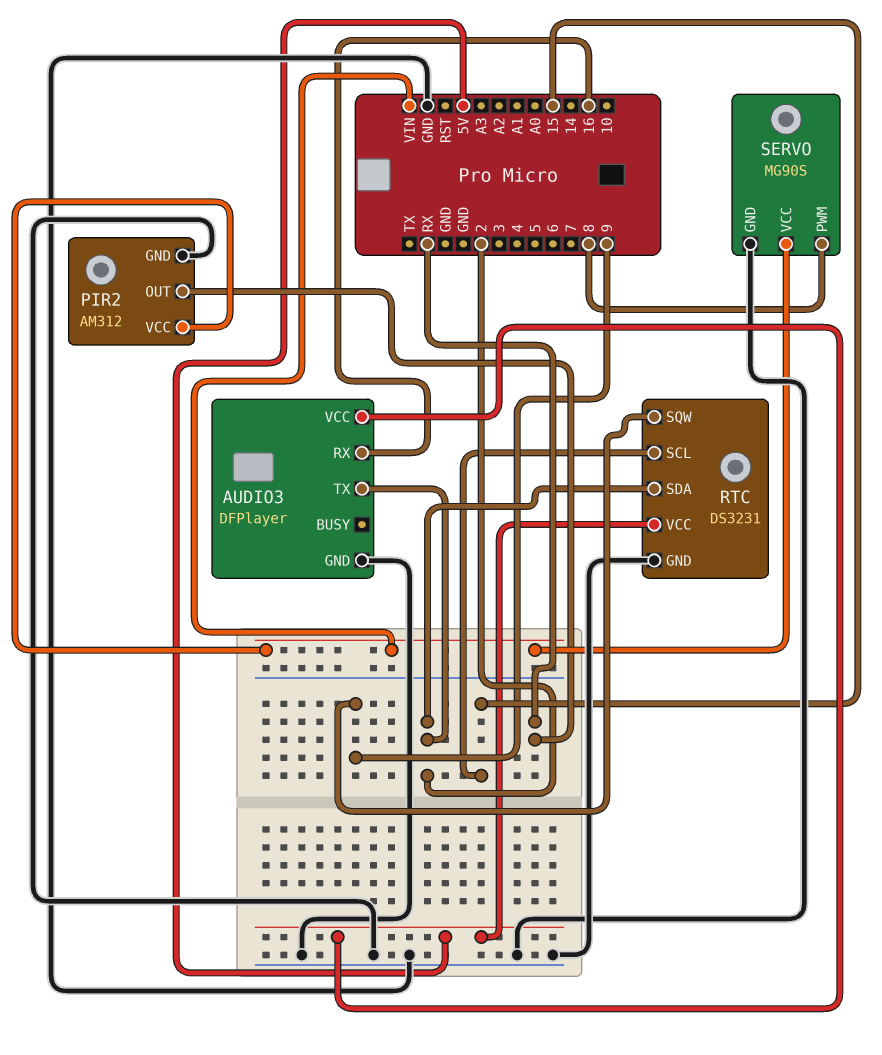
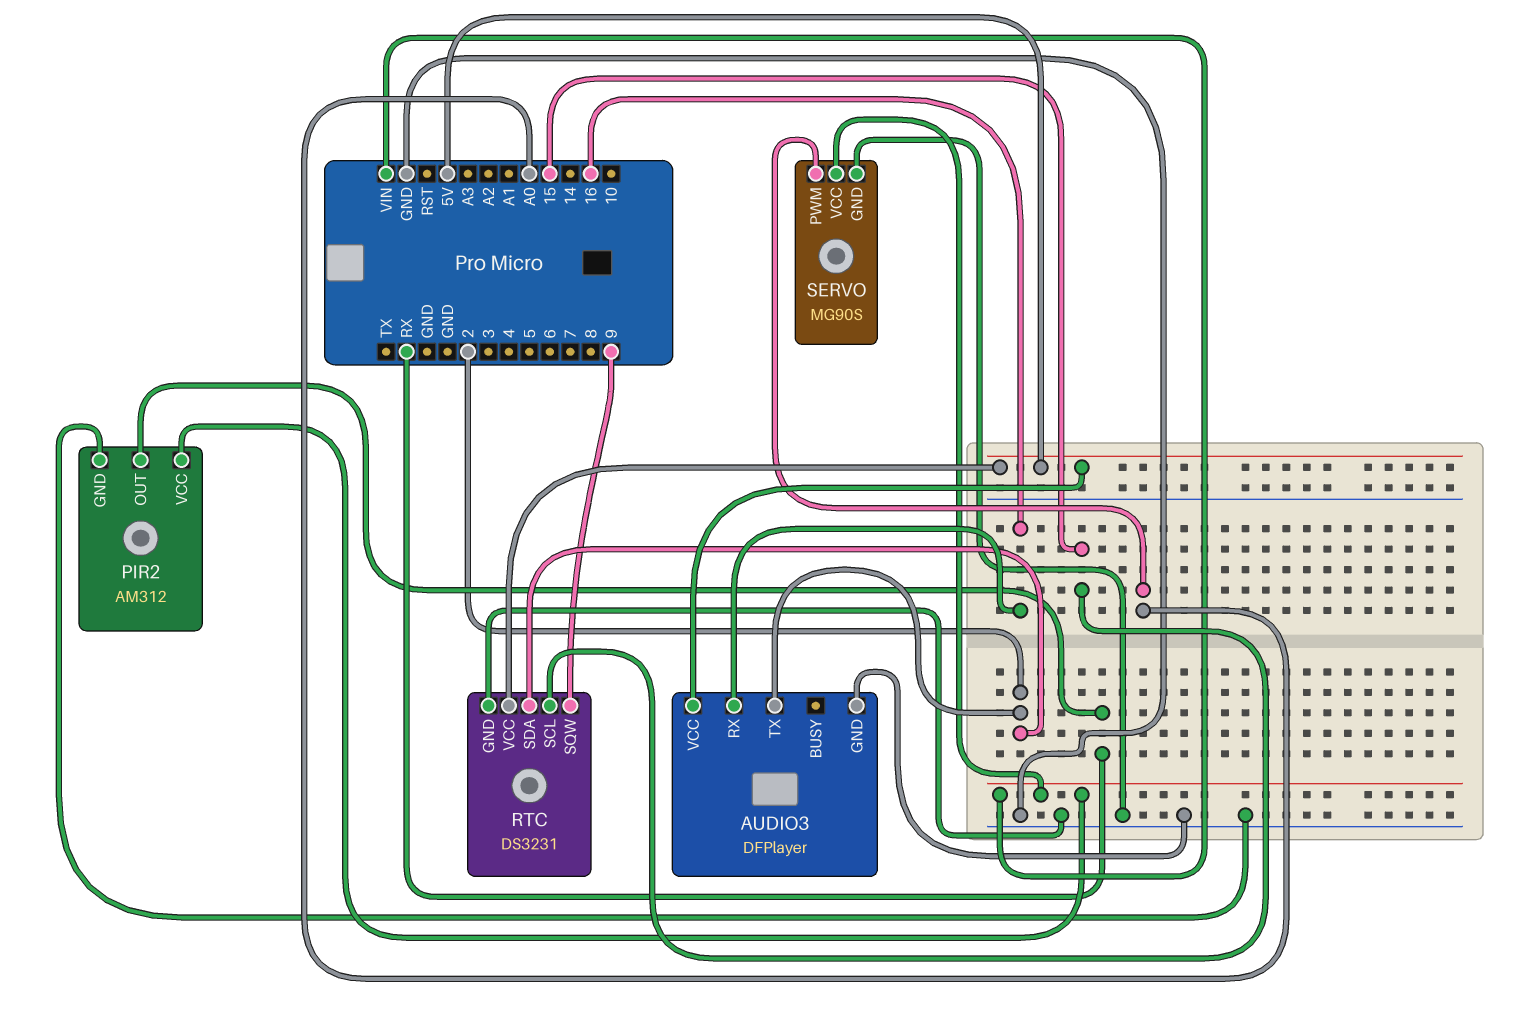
SERVO pin PWM: 8 -> A0

